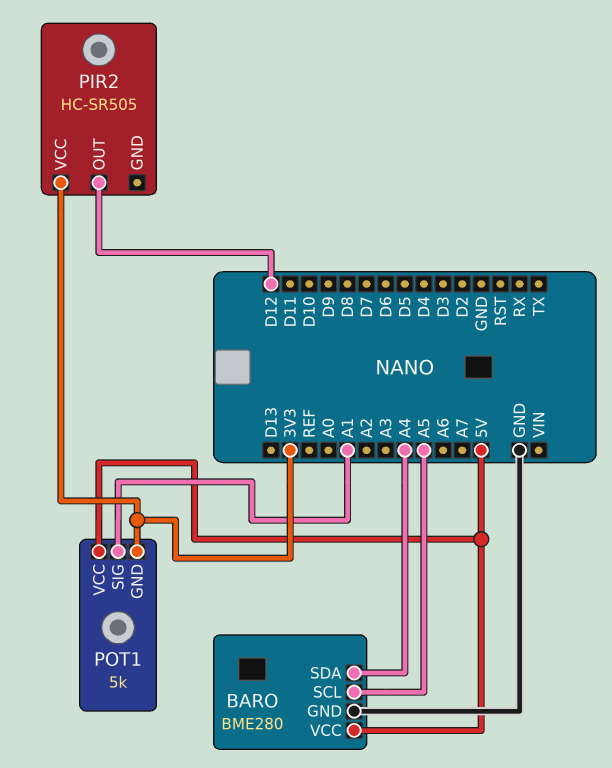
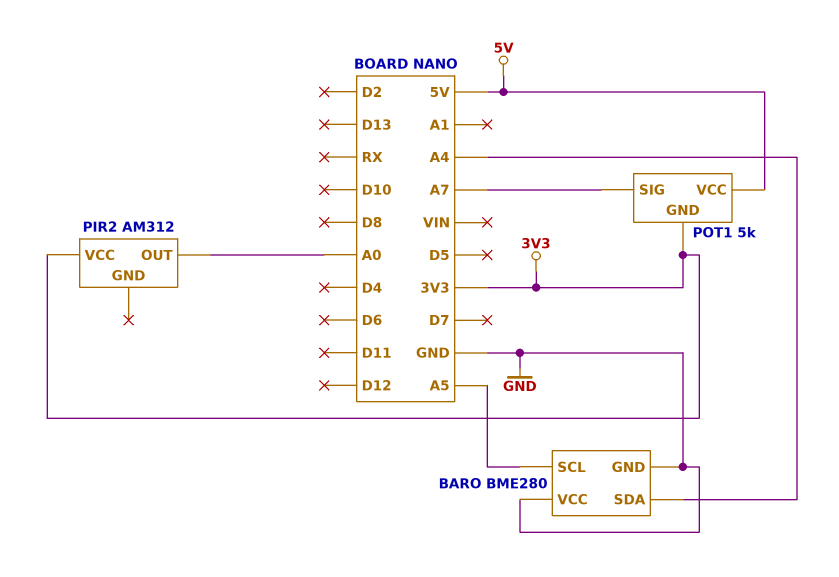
BARO pin VCC: 5V -> GND
PIR2: HC-SR505 -> AM312
PIR2 pin OUT: D12 -> A0
POT1 pin SIG: A1 -> A7

